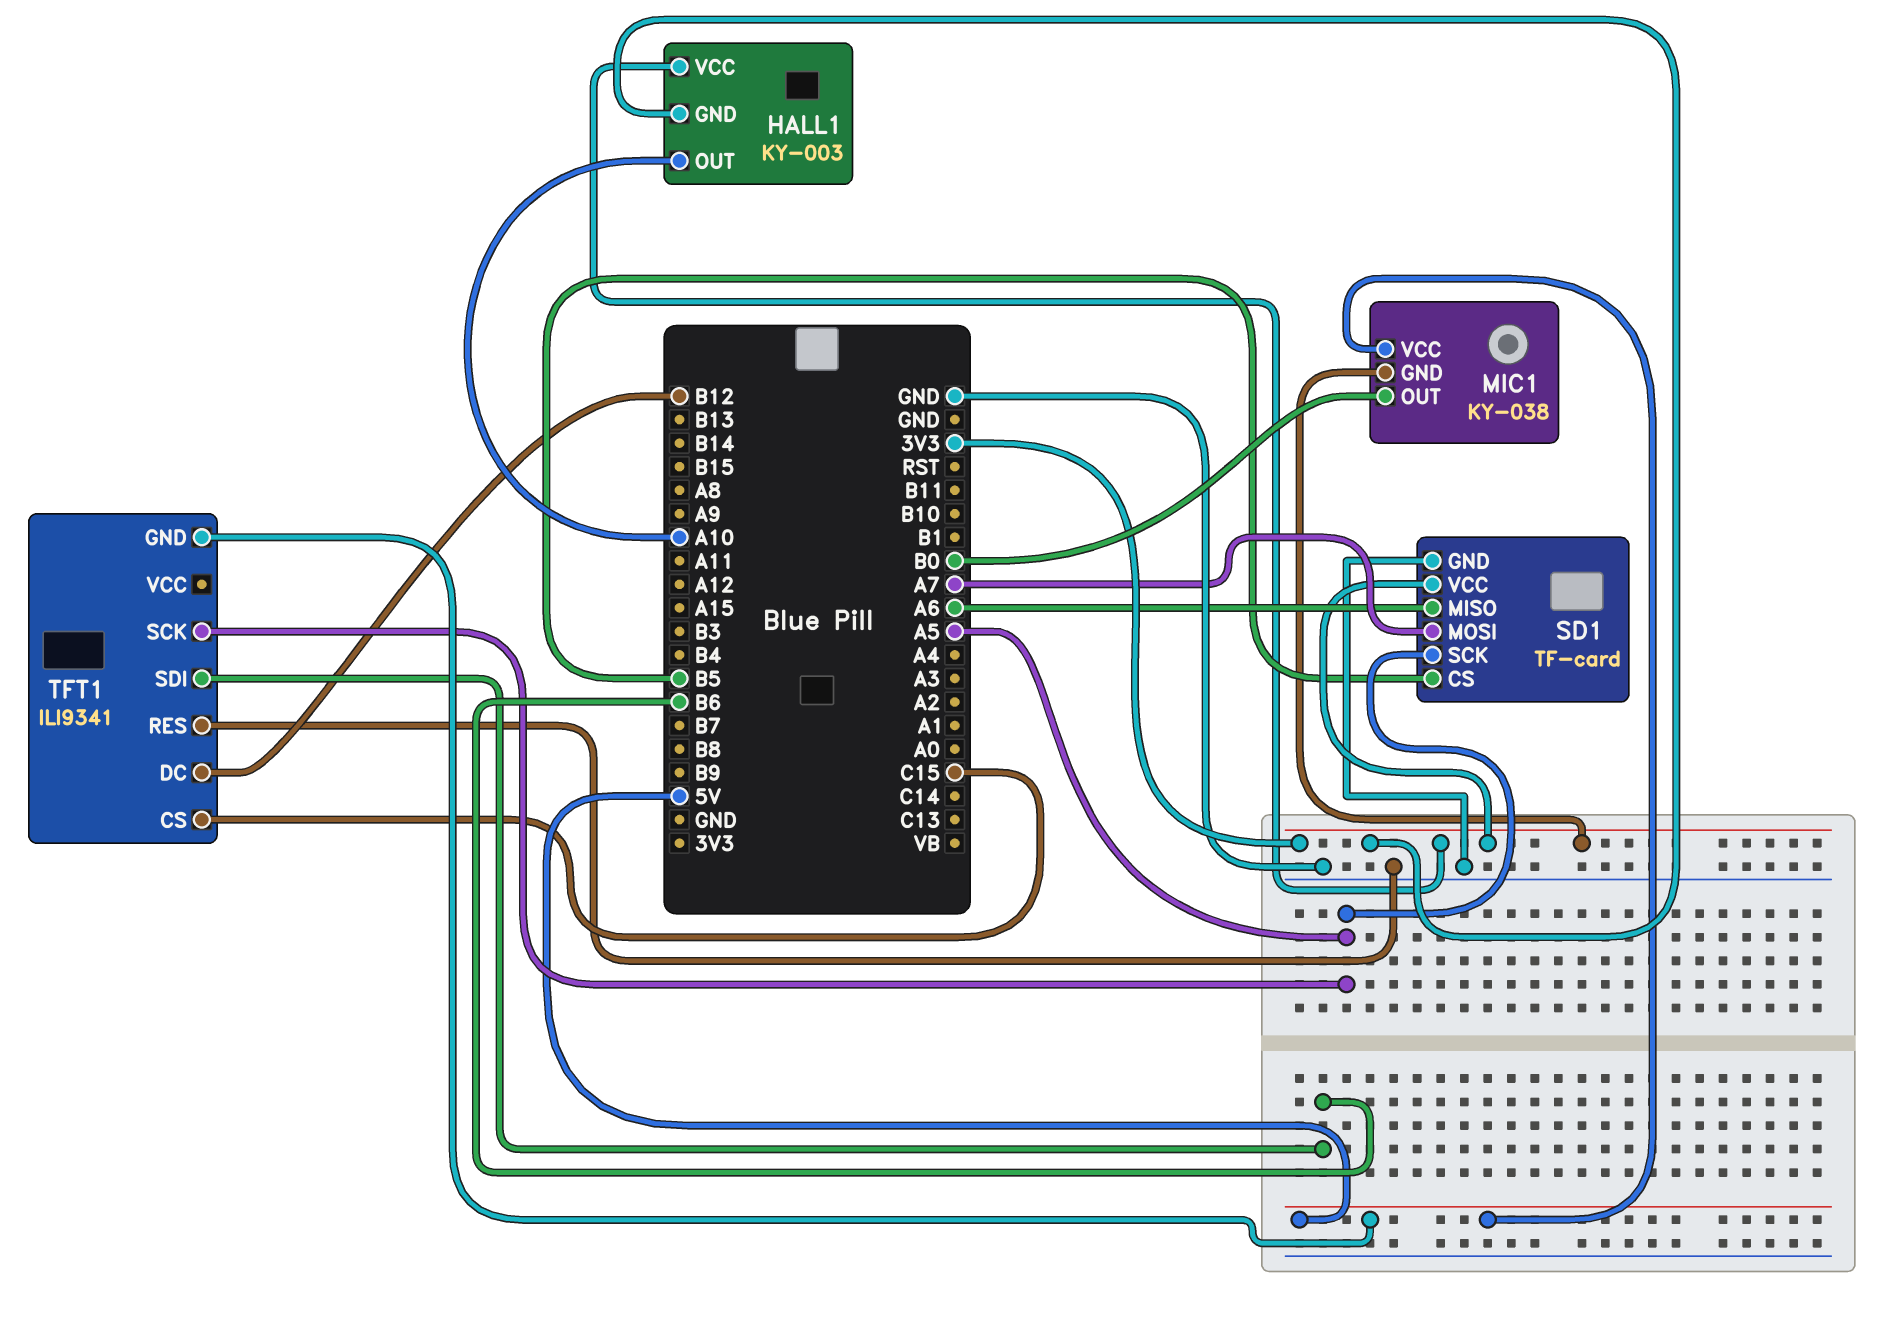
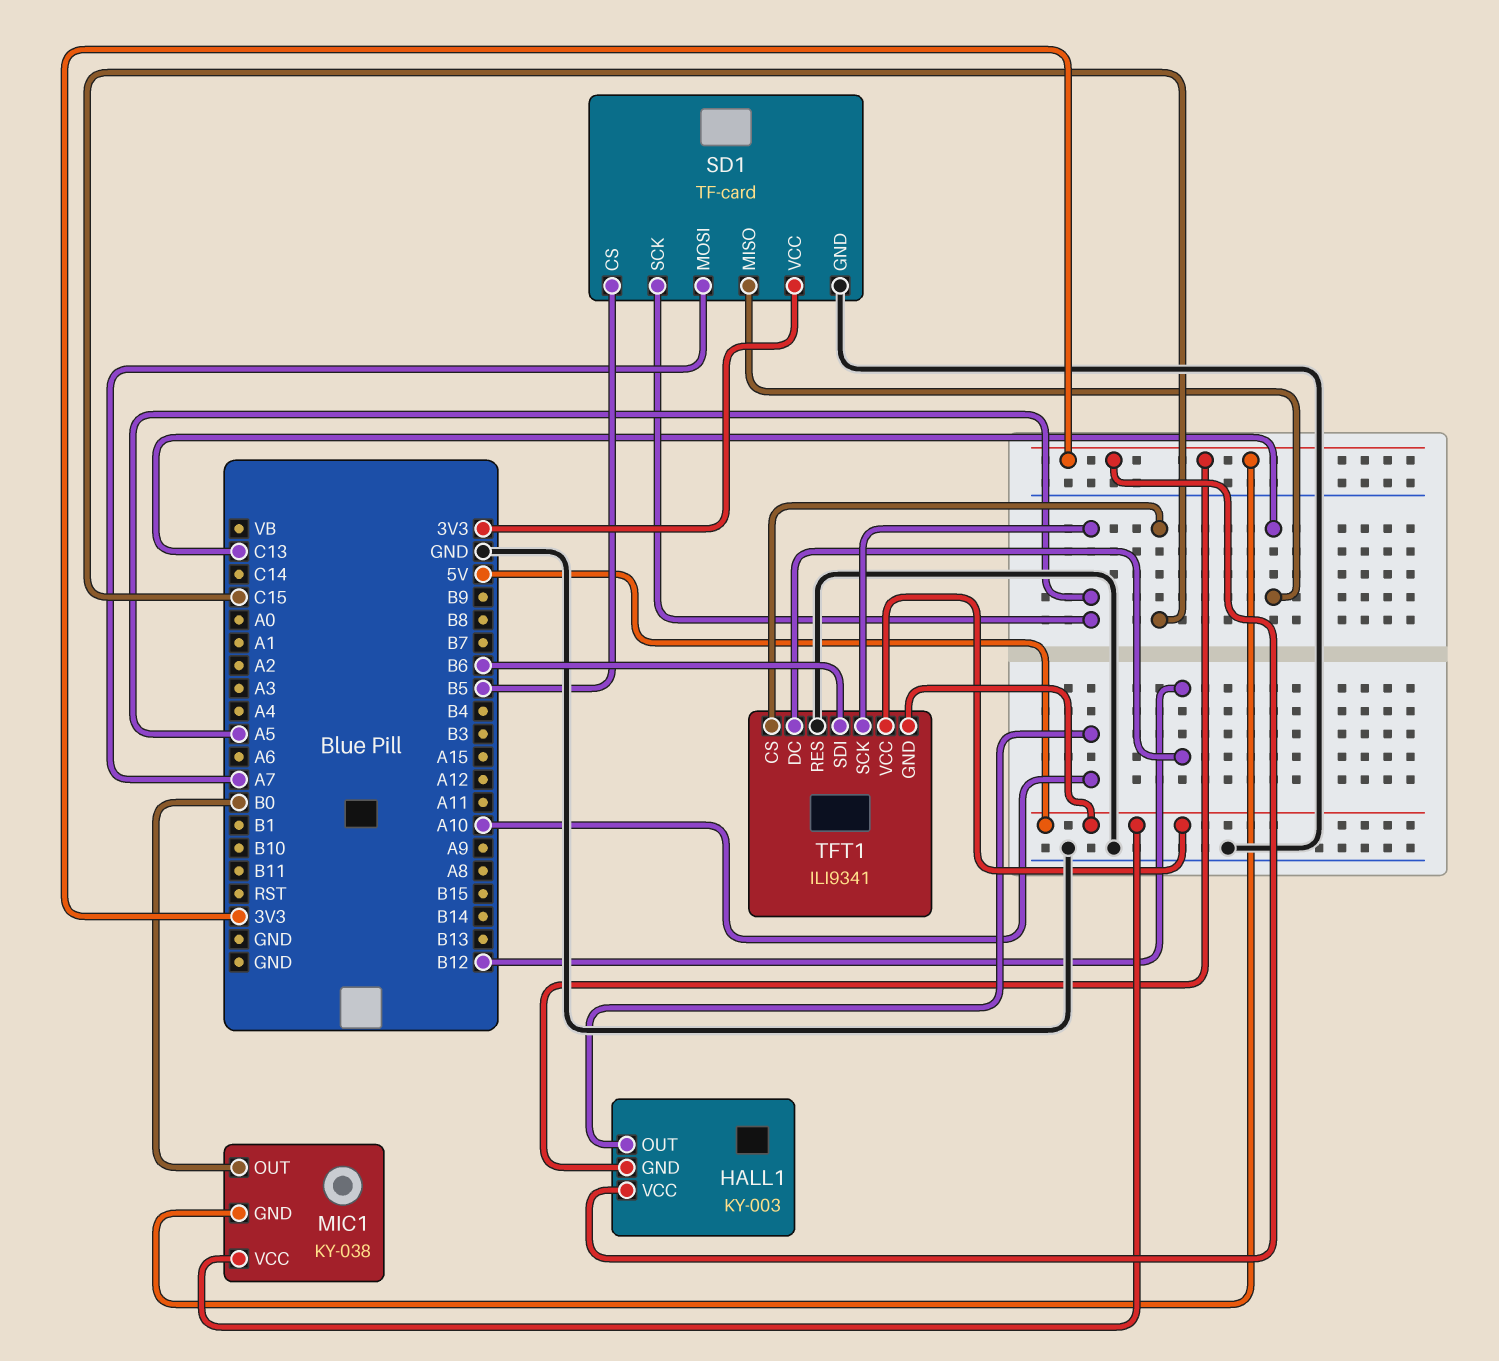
SD1 pin MISO: A6 -> C13
TFT1 pin VCC: none -> 5V

